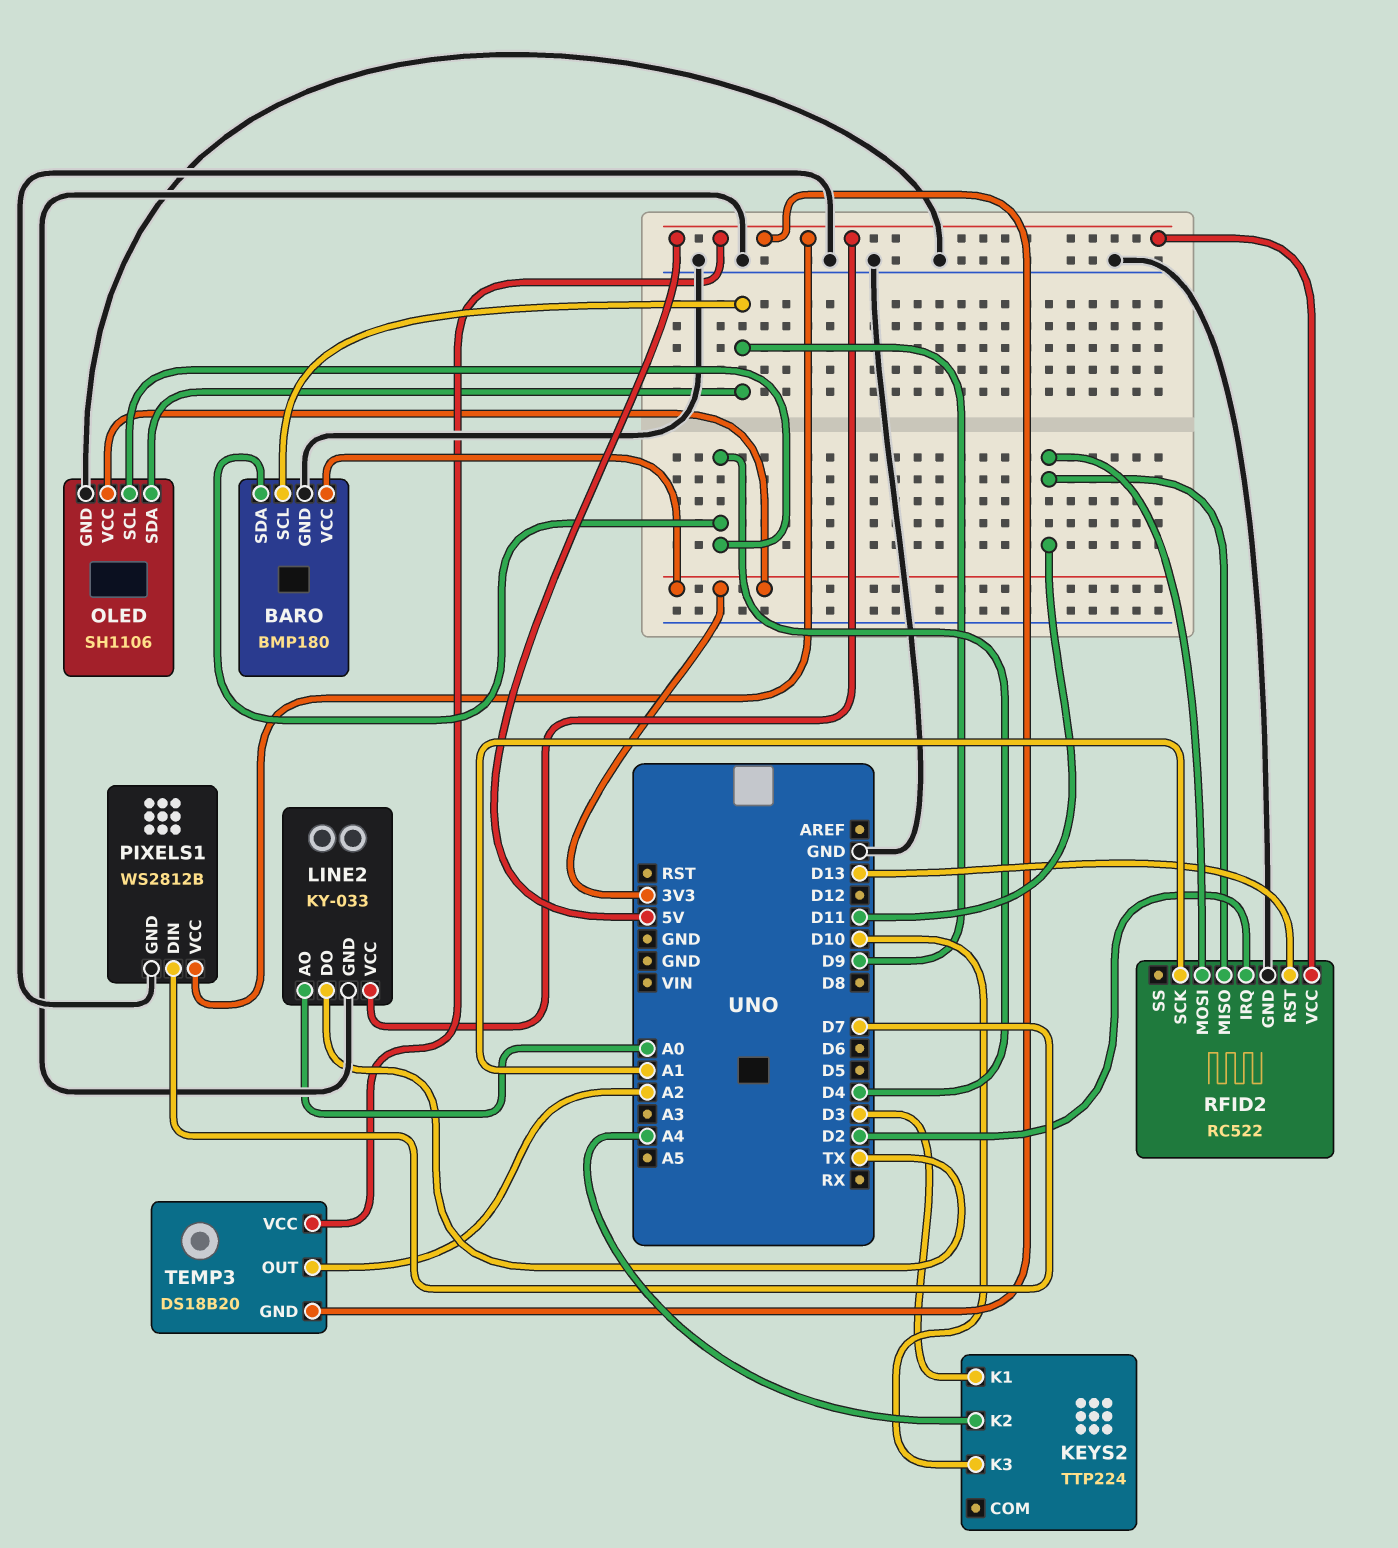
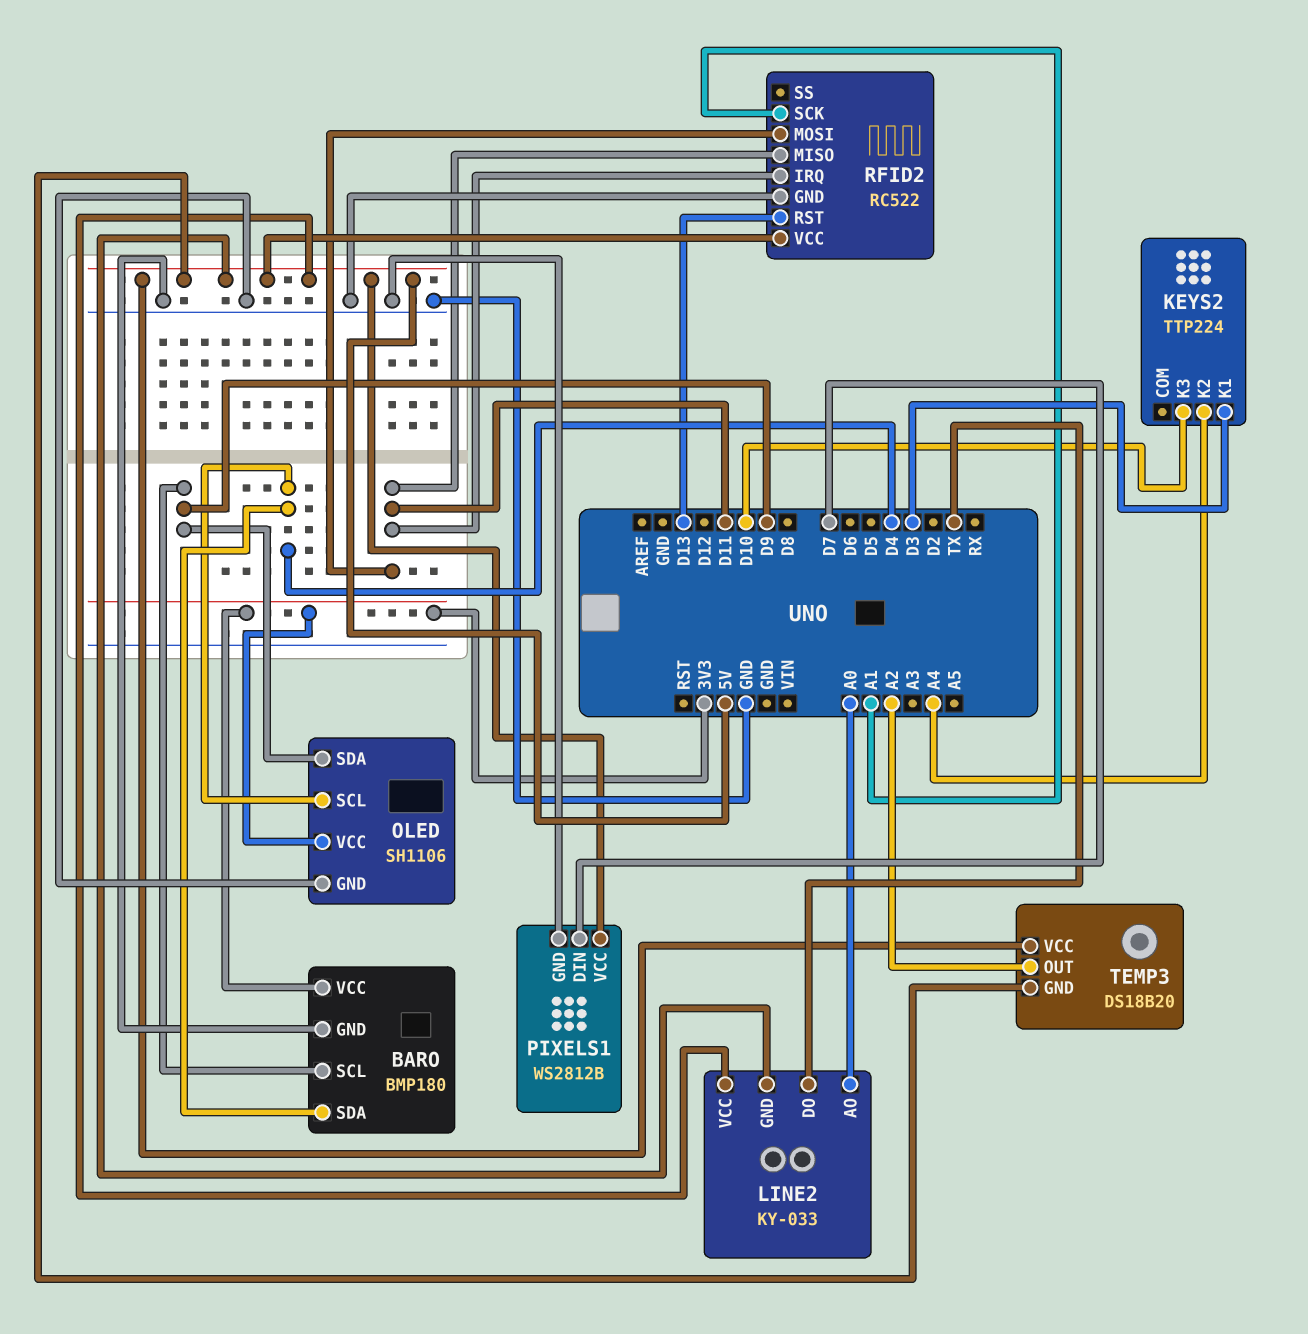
LINE2 pin GND: GND -> 5V
RFID2 pin IRQ: D2 -> D11

